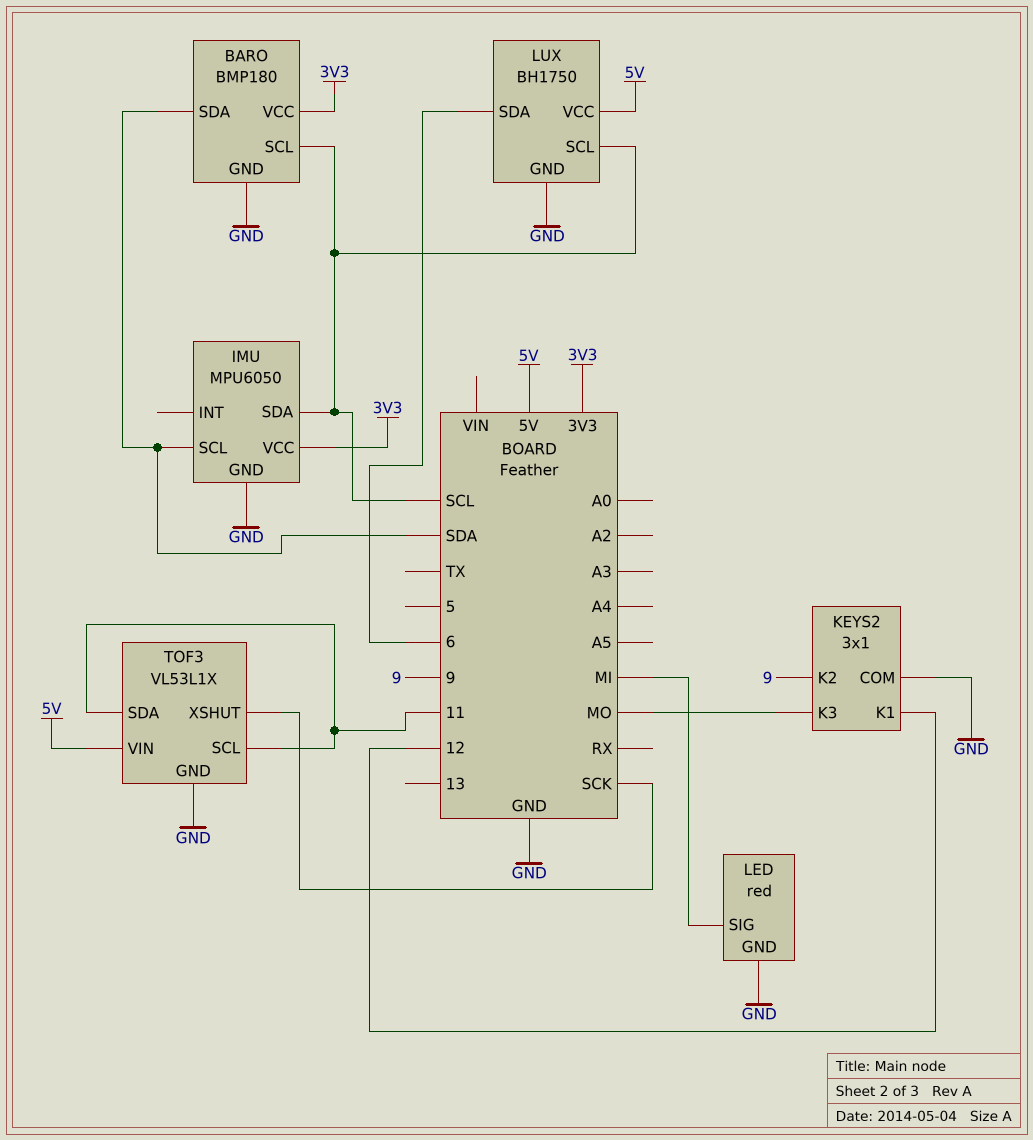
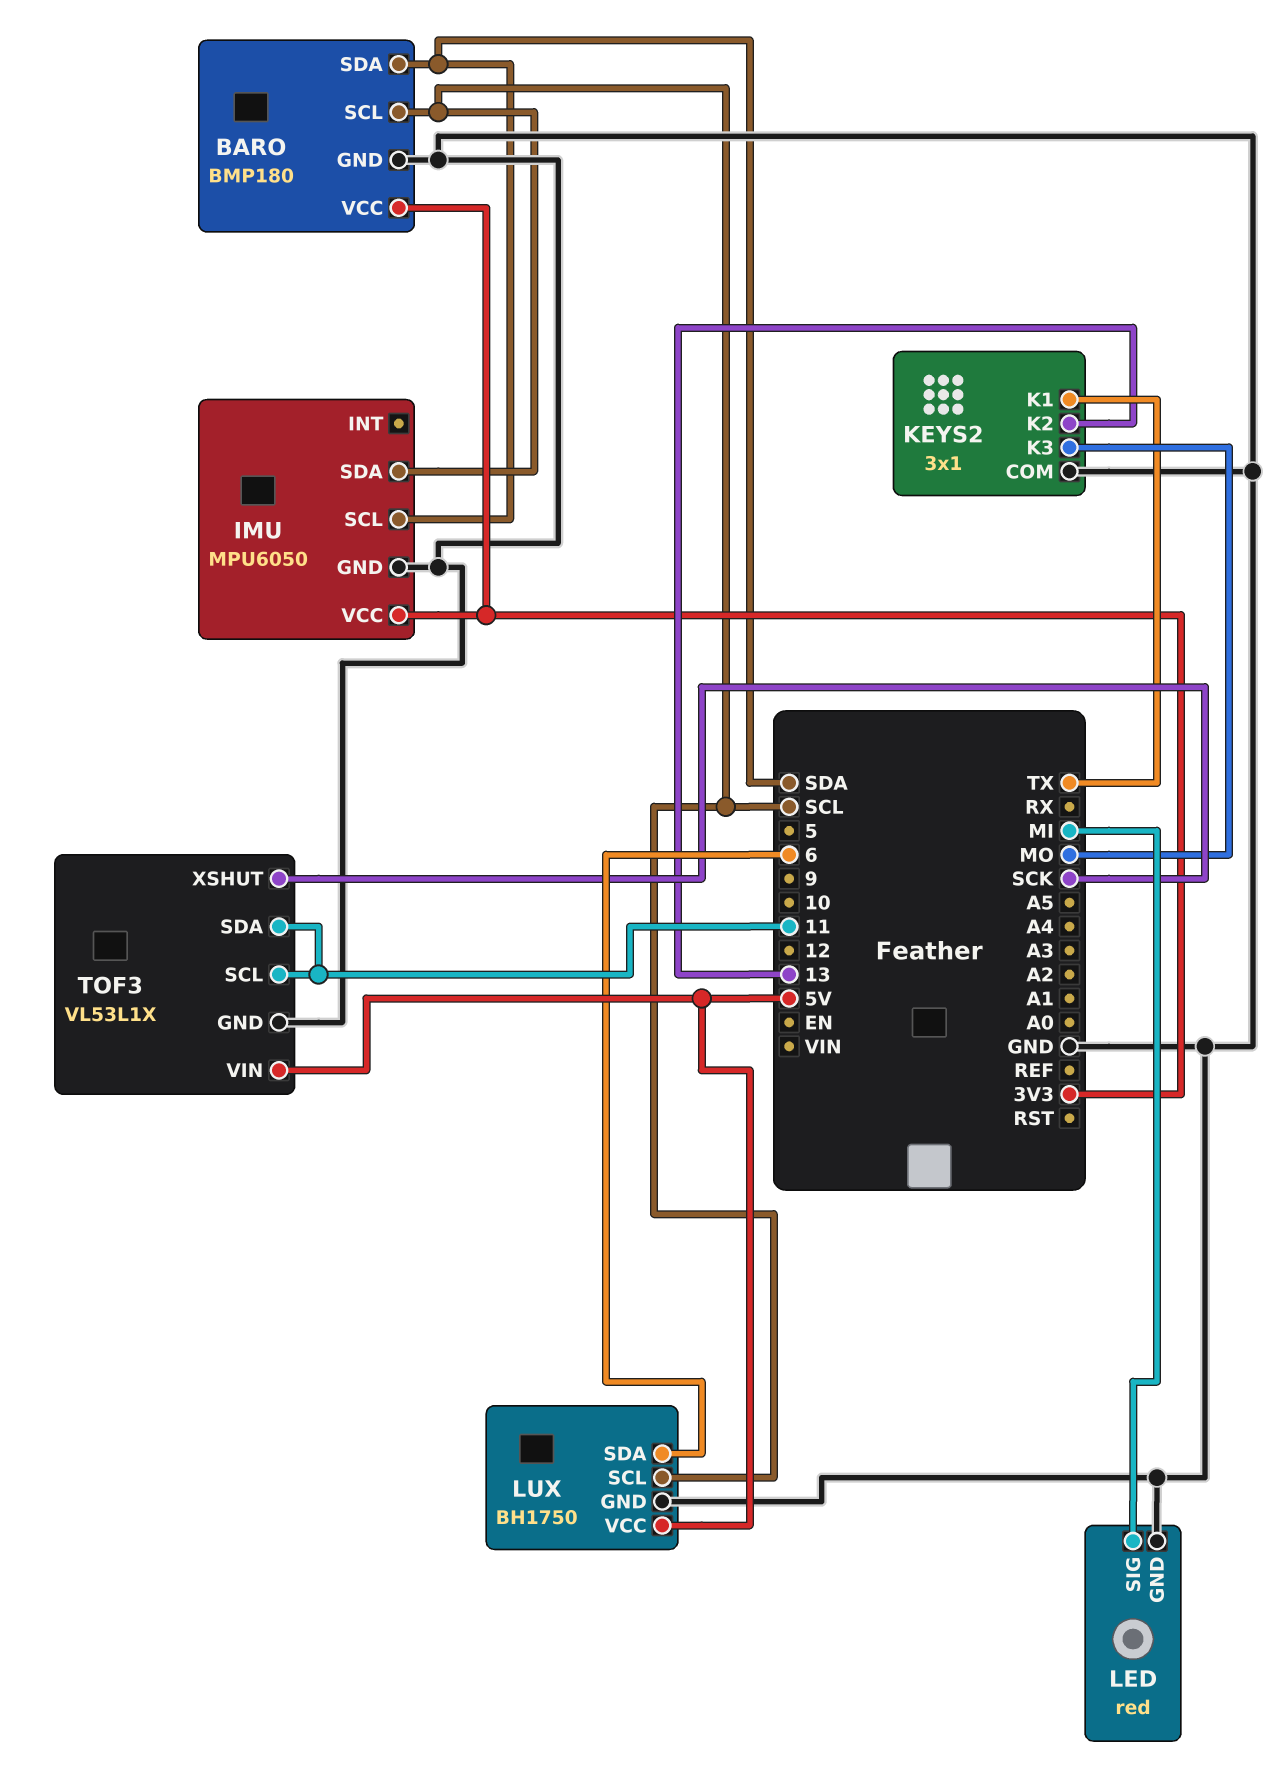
KEYS2 pin K1: 12 -> TX
KEYS2 pin K2: 9 -> 13

